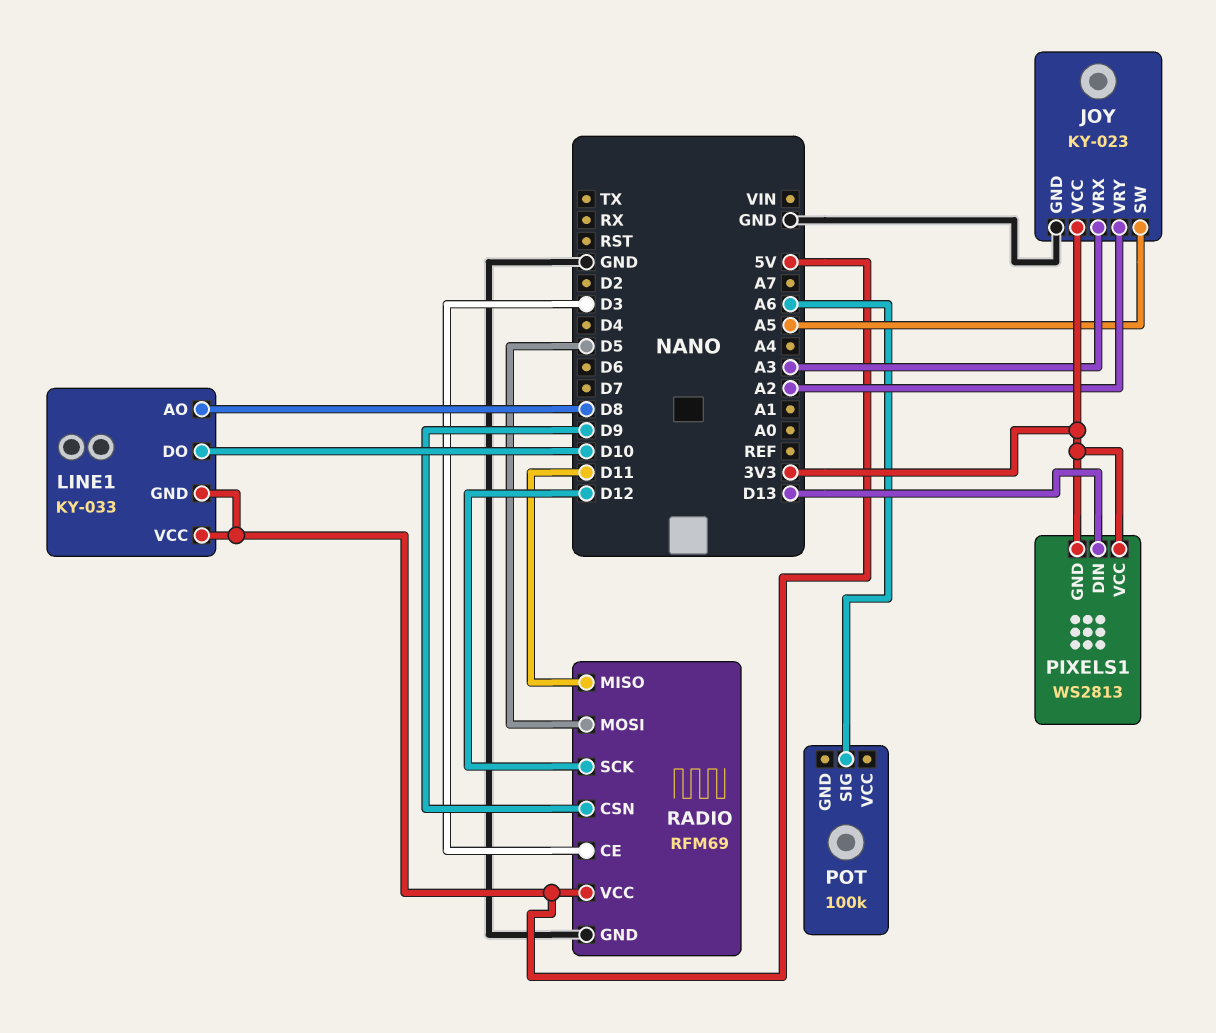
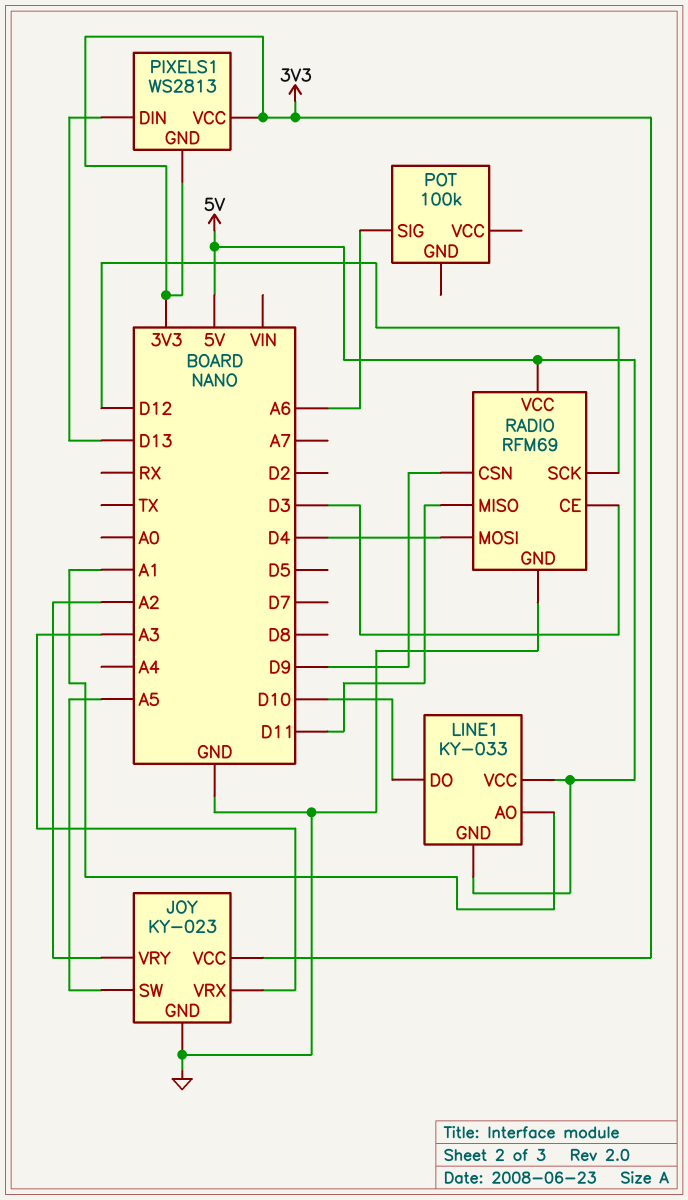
LINE1 pin AO: D8 -> A1
RADIO pin MOSI: D5 -> D4

